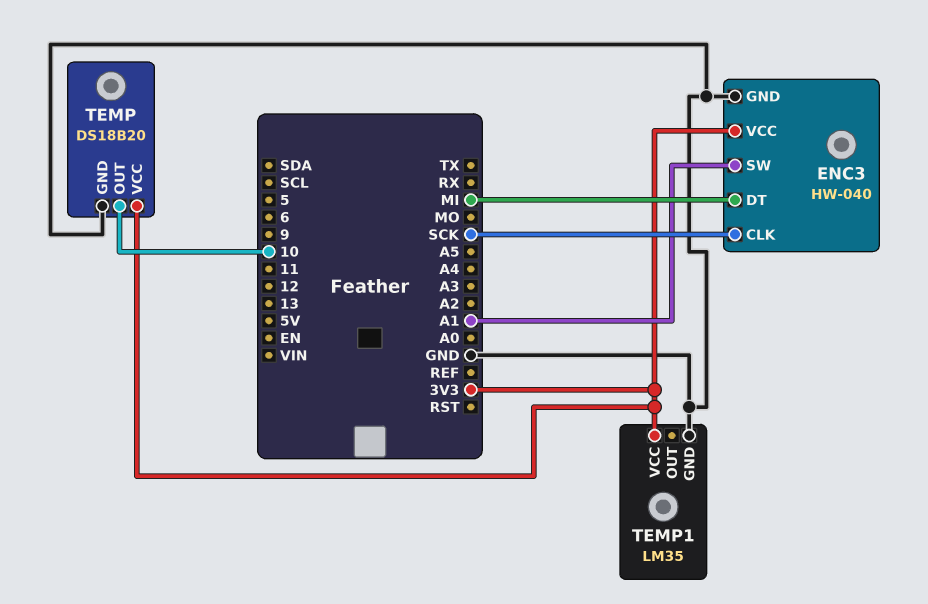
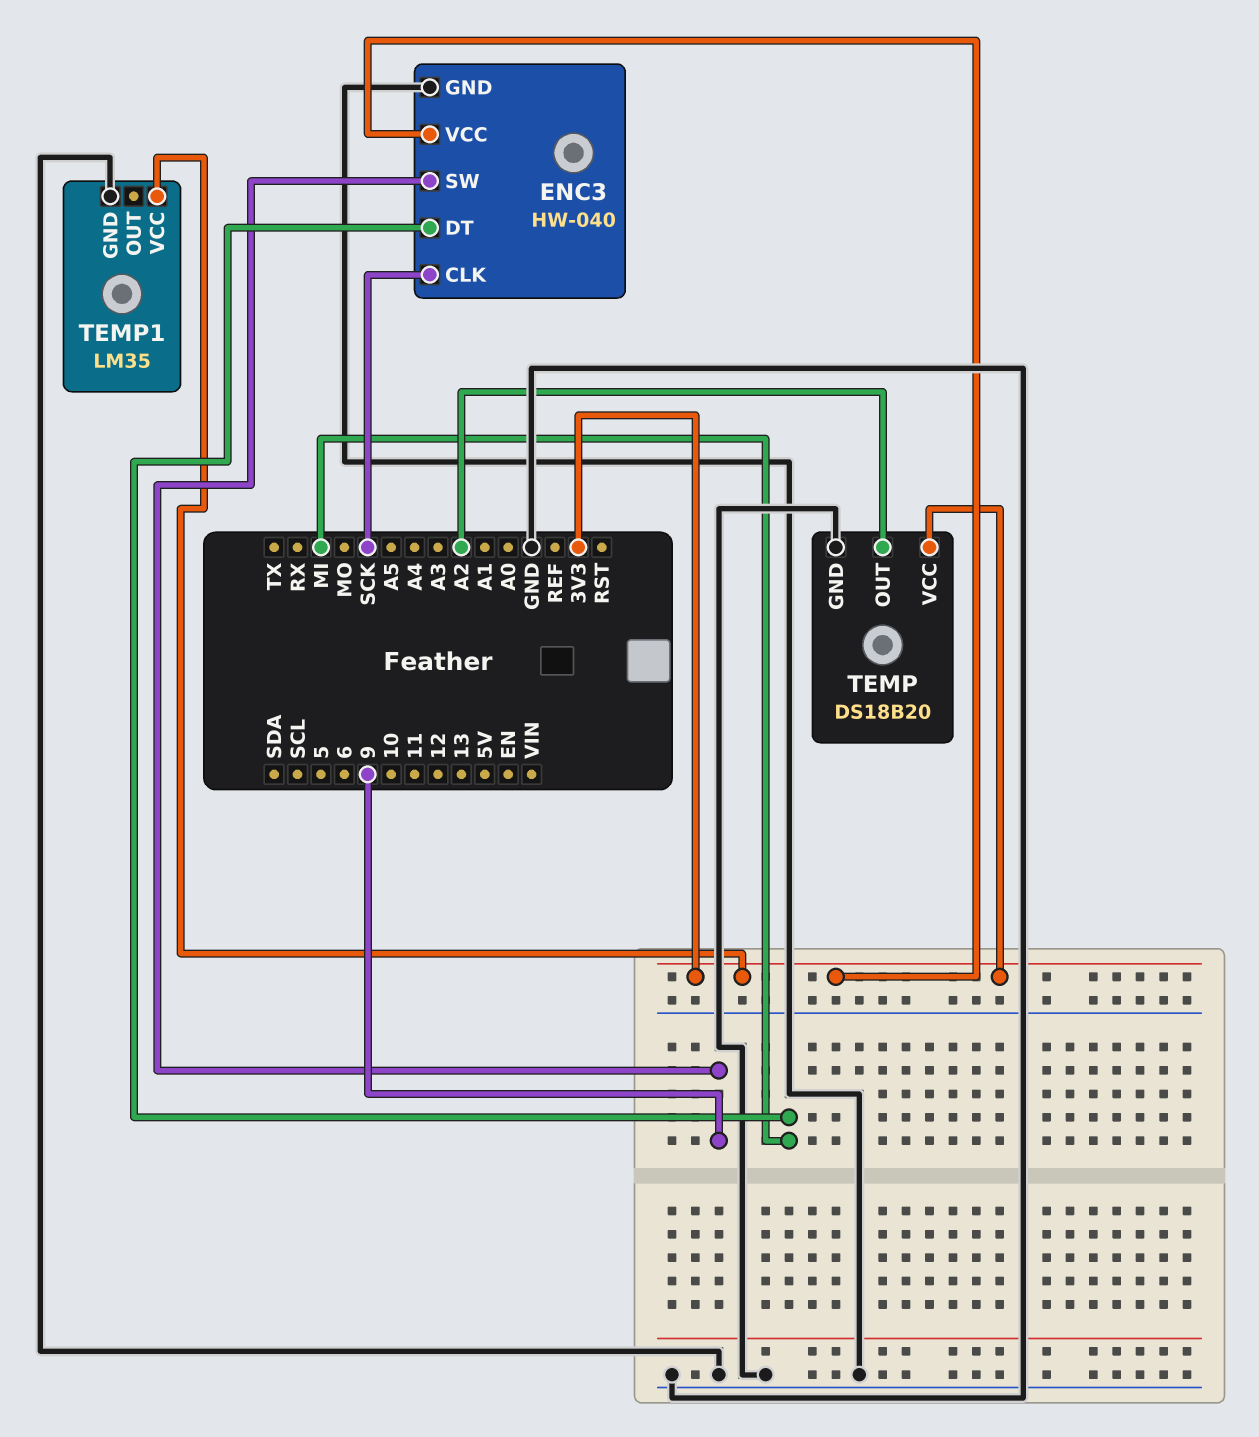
ENC3 pin SW: A1 -> 9
TEMP pin OUT: 10 -> A2

